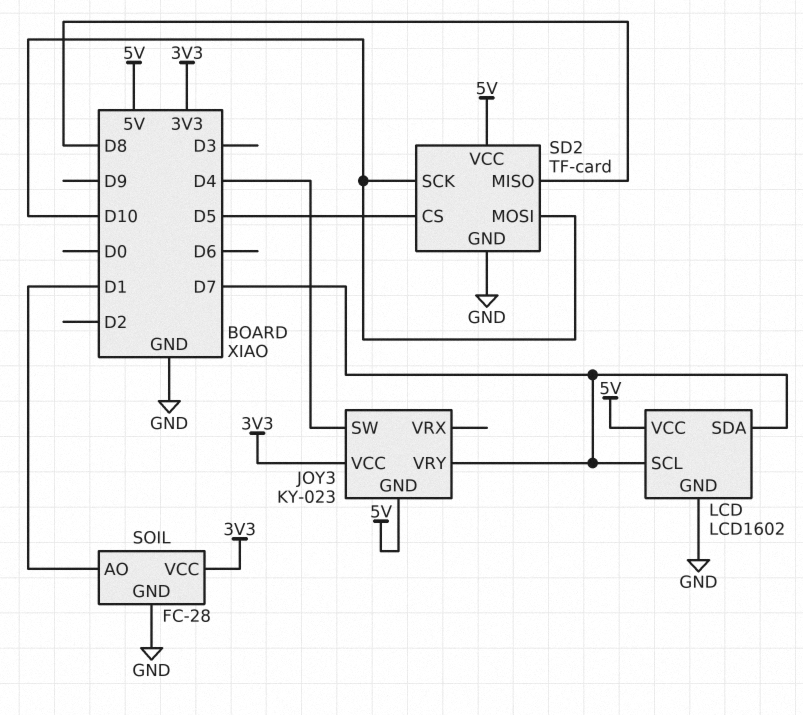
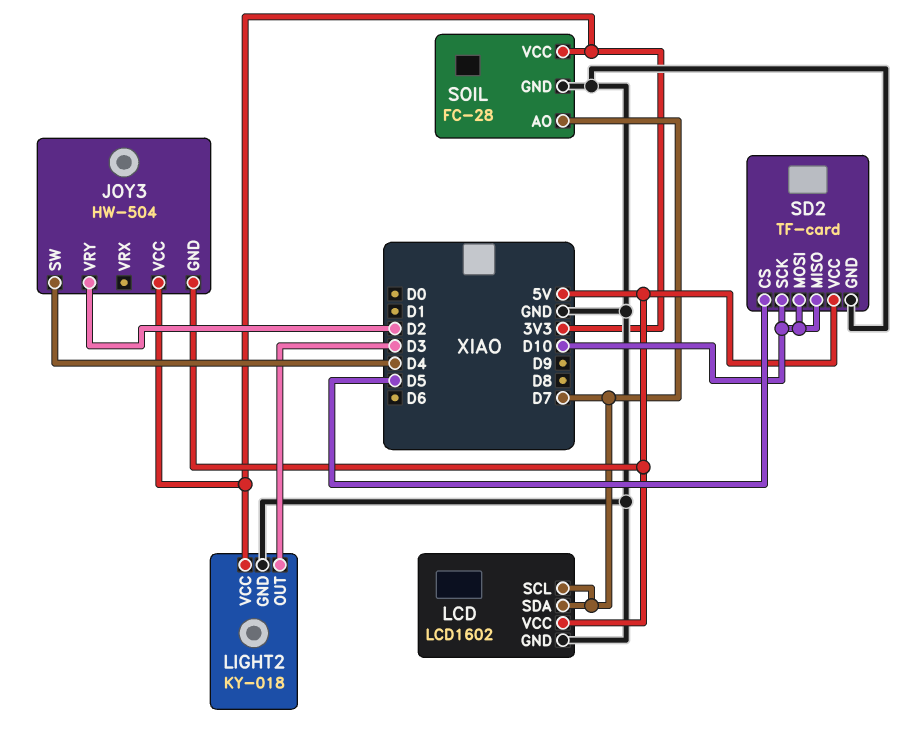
JOY3: KY-023 -> HW-504
JOY3 pin VRY: D7 -> D2
LIGHT2: none -> KY-018
LIGHT2 pin GND: none -> GND
LIGHT2 pin OUT: none -> D3
LIGHT2 pin VCC: none -> 3V3
SD2 pin MISO: D8 -> D10
SOIL pin AO: D1 -> D7

